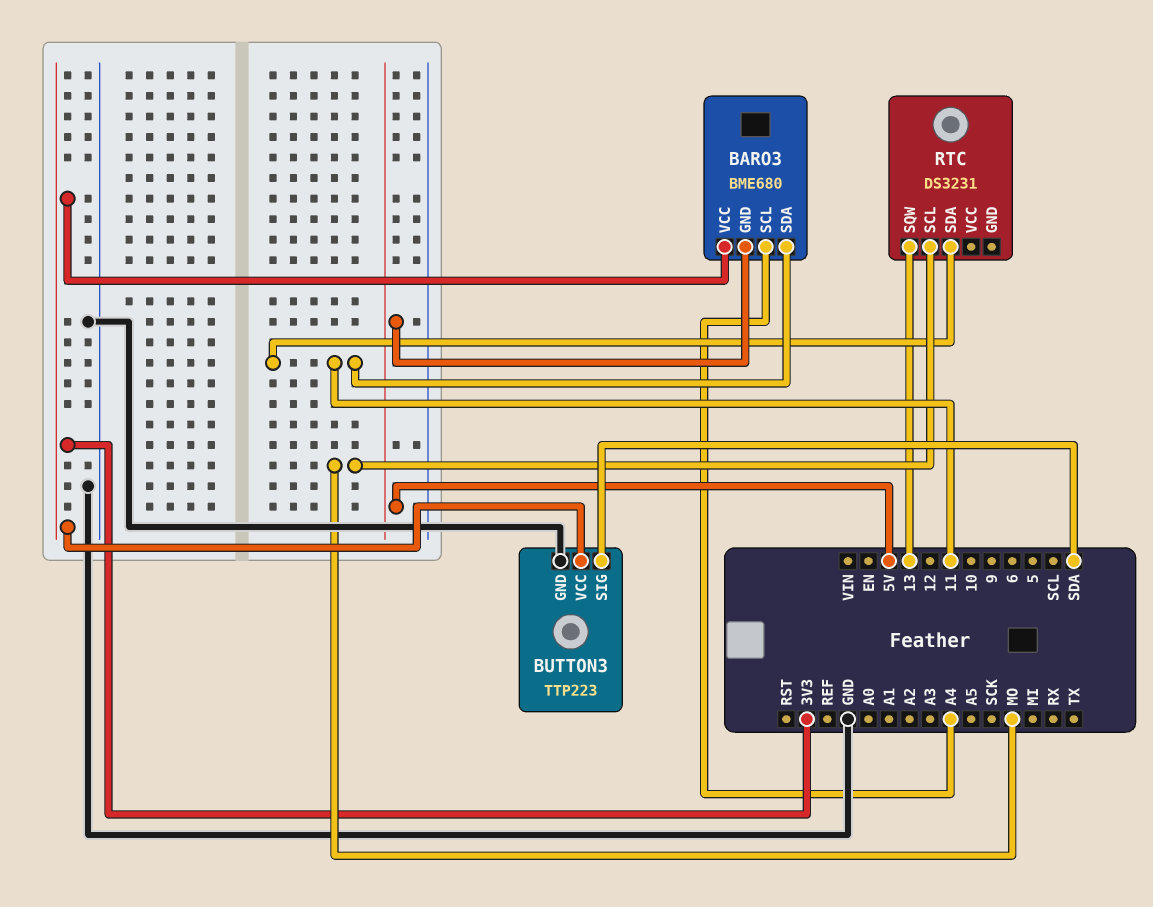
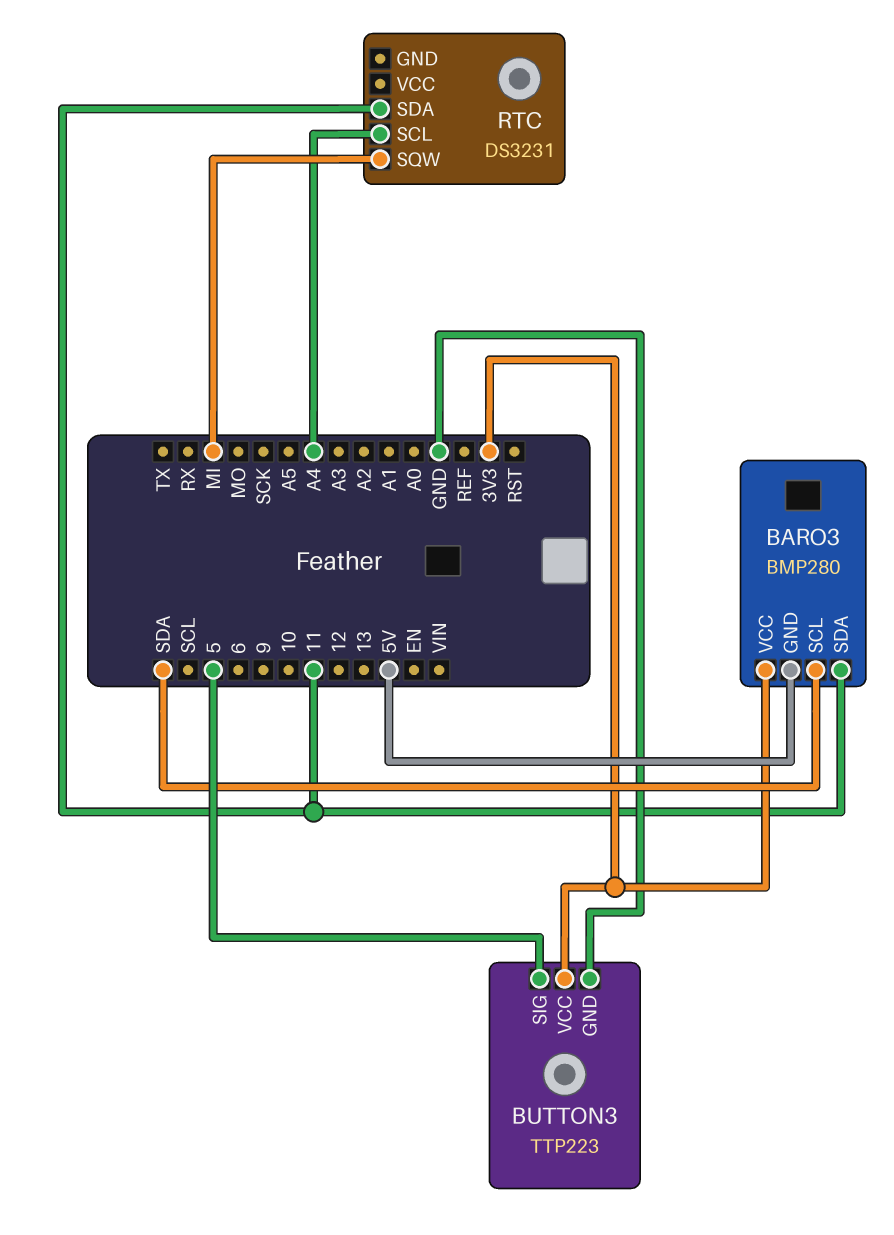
BARO3: BME680 -> BMP280
BARO3 pin SCL: A4 -> SDA
BUTTON3 pin SIG: SDA -> 5
RTC pin SCL: MO -> A4
RTC pin SQW: 13 -> MI

